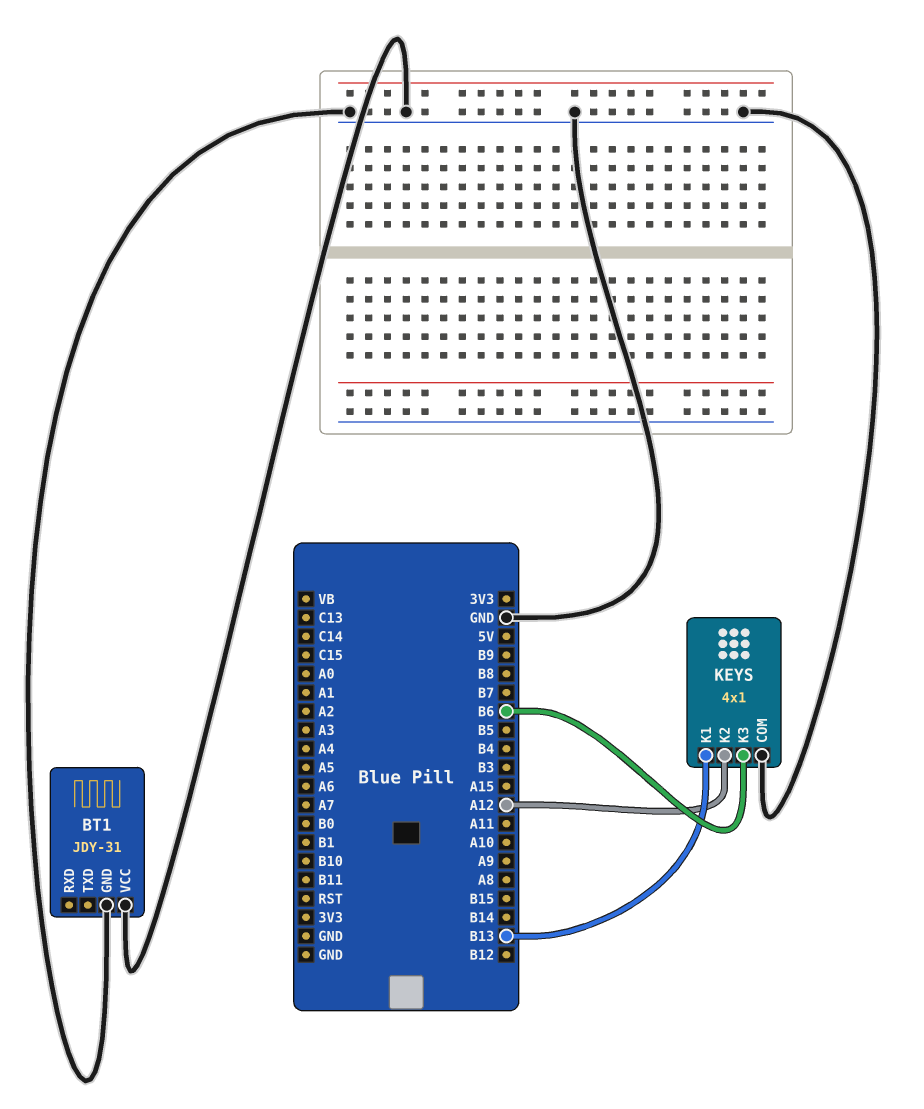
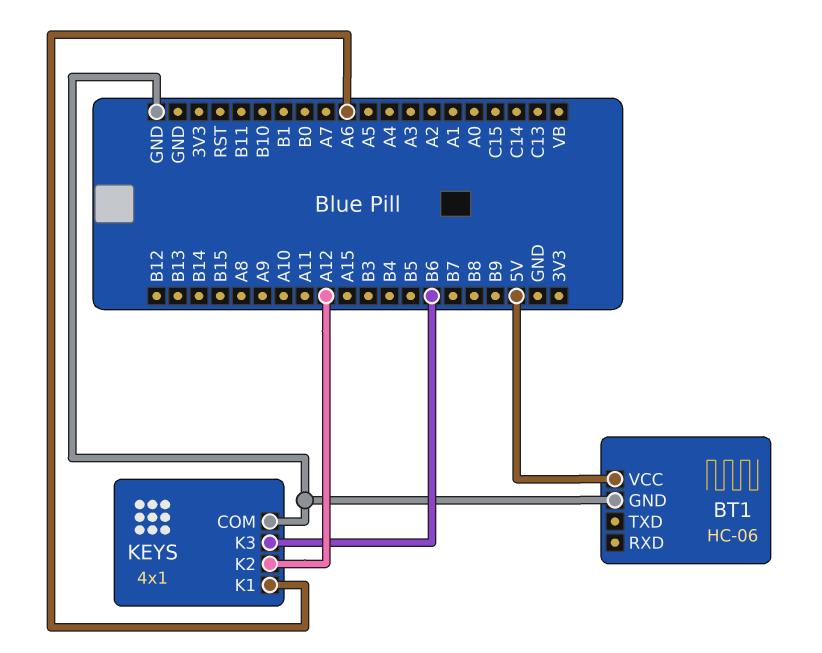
BT1: JDY-31 -> HC-06
BT1 pin VCC: GND -> 5V
KEYS pin K1: B13 -> A6

